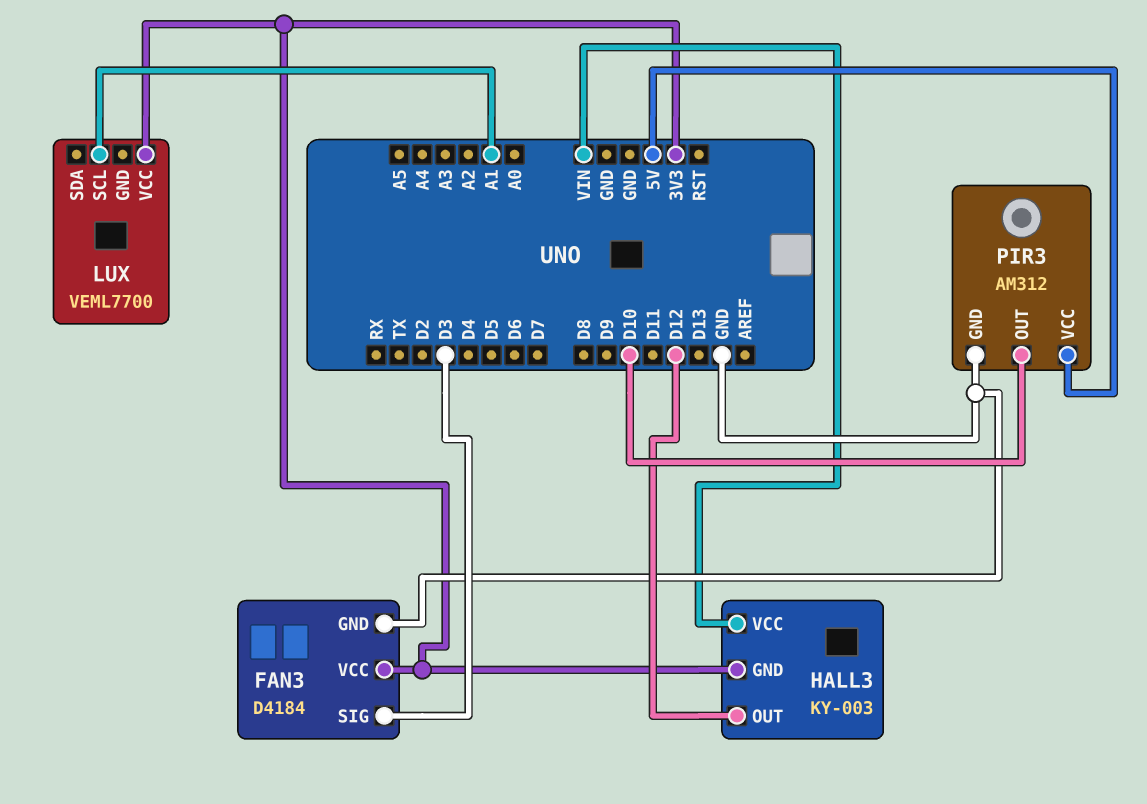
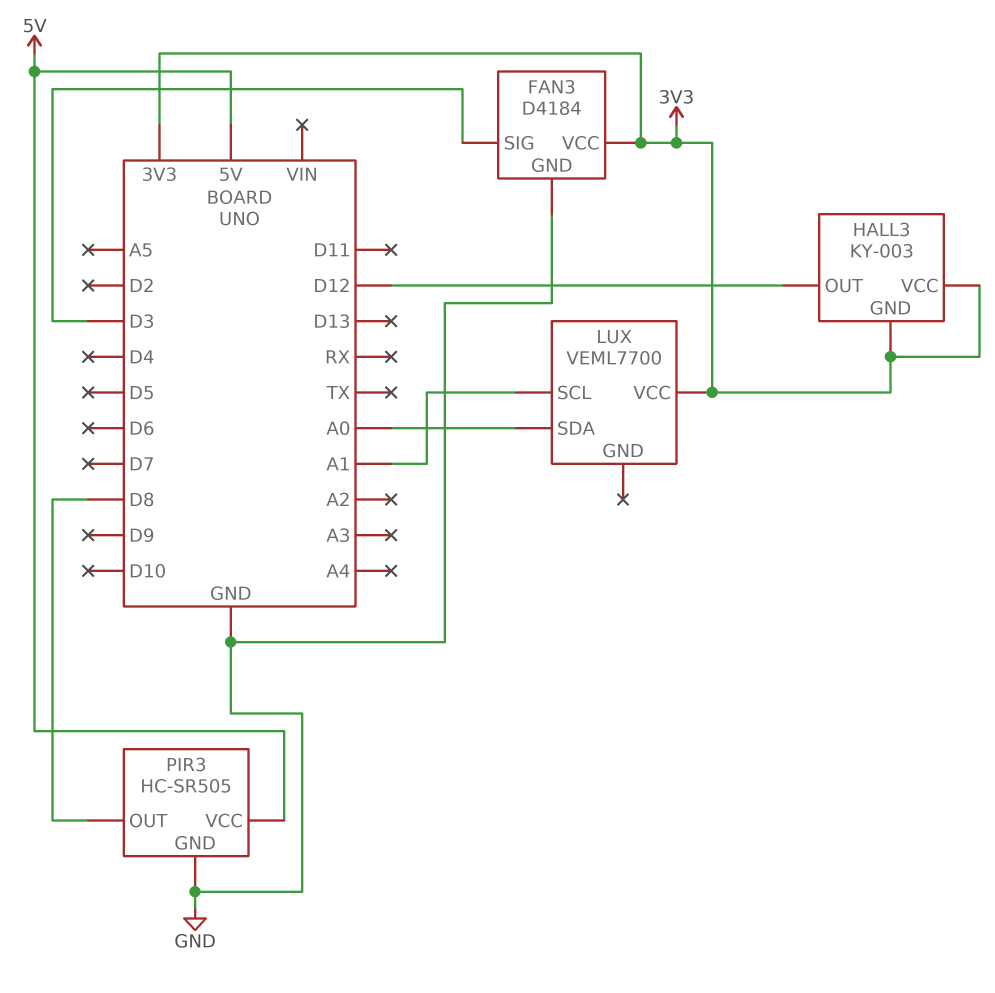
HALL3 pin VCC: VIN -> 3V3
LUX pin SDA: none -> A0
PIR3: AM312 -> HC-SR505
PIR3 pin OUT: D10 -> D8

